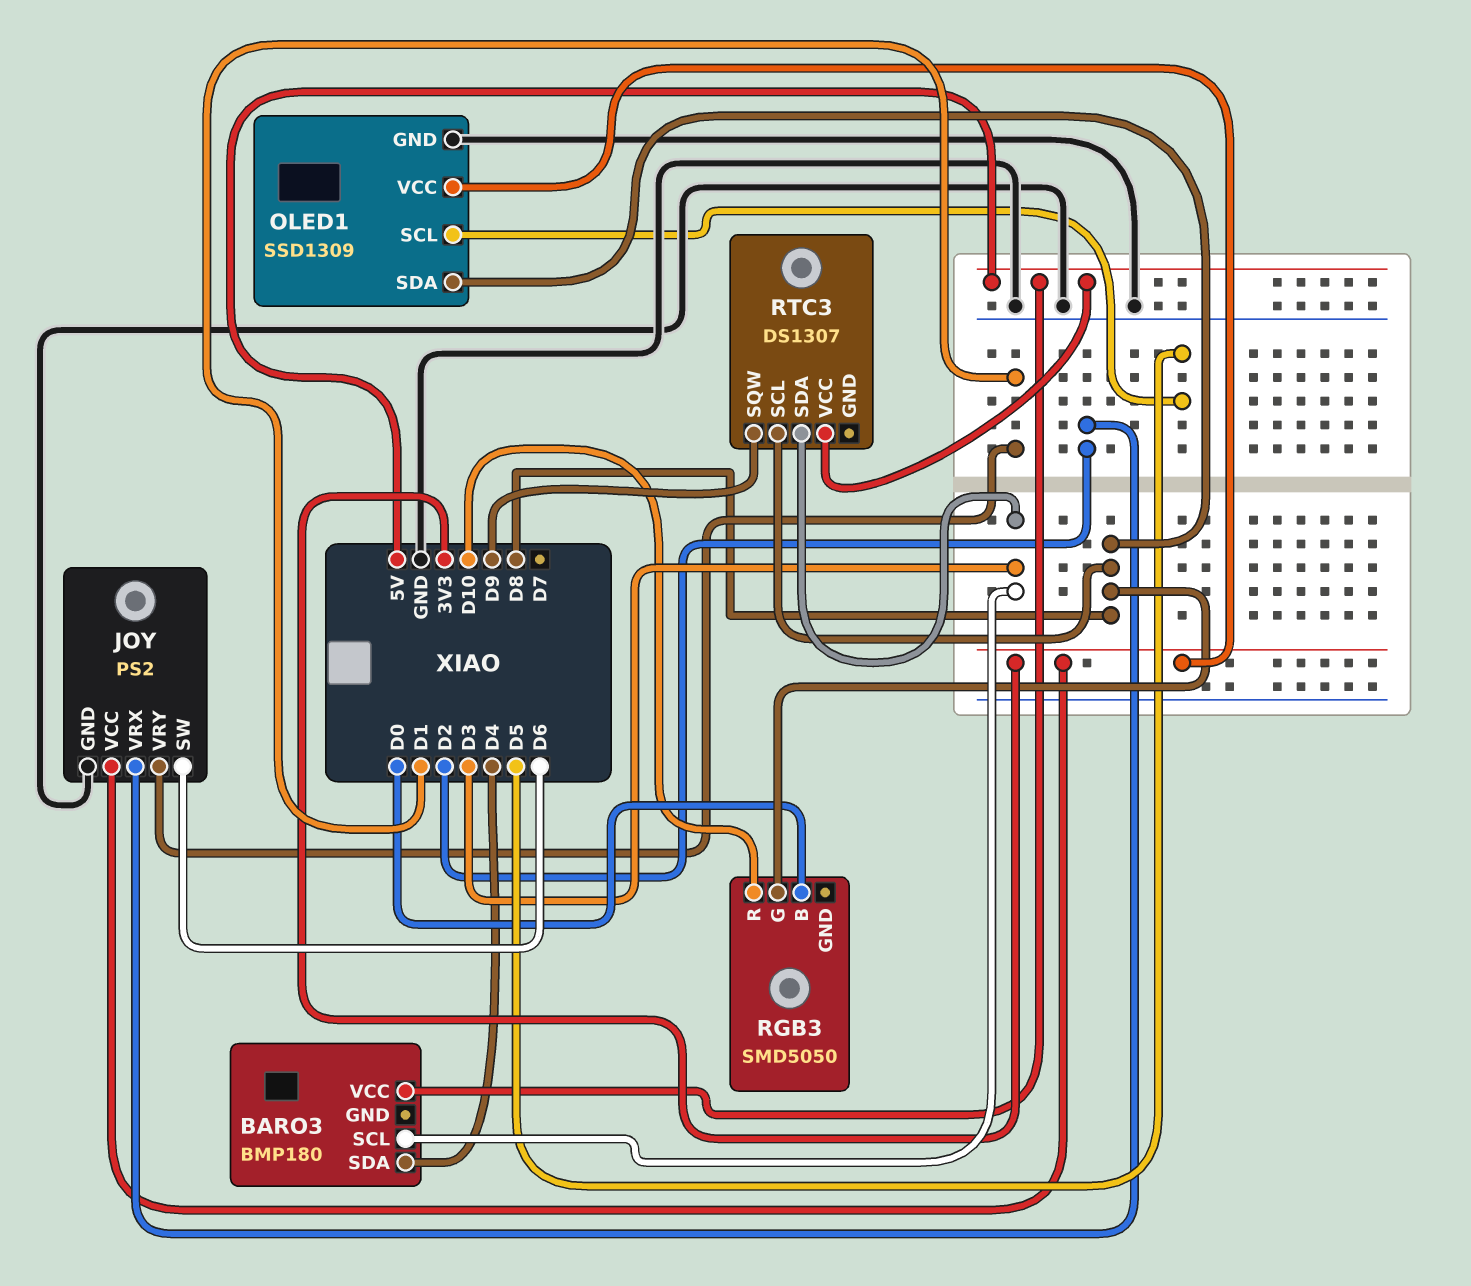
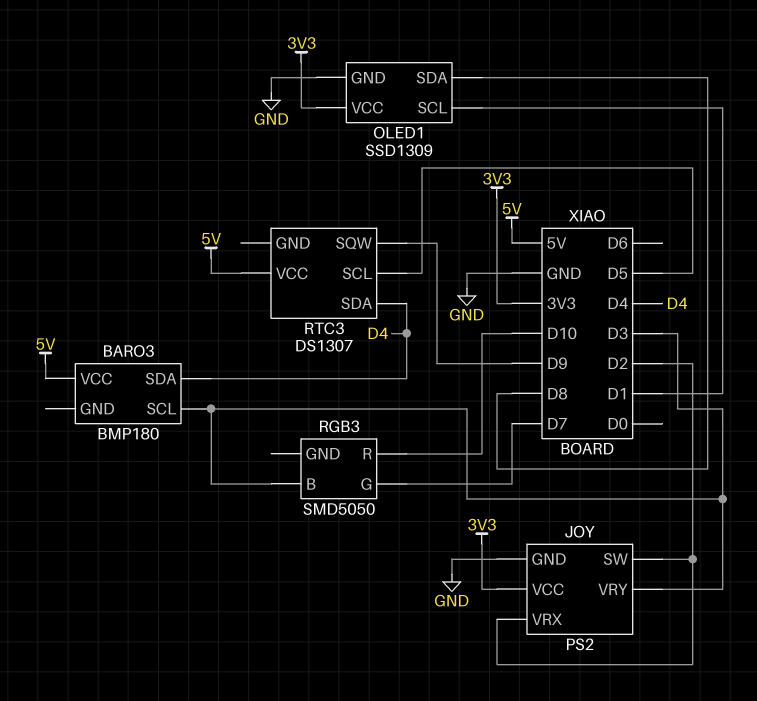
JOY pin SW: D6 -> D2
JOY pin VRY: D1 -> D3
OLED1 pin SCL: D5 -> D1
RGB3 pin B: D0 -> D3
RGB3 pin G: D8 -> D7
RTC3 pin SCL: D8 -> D5
RTC3 pin SDA: D3 -> D4

